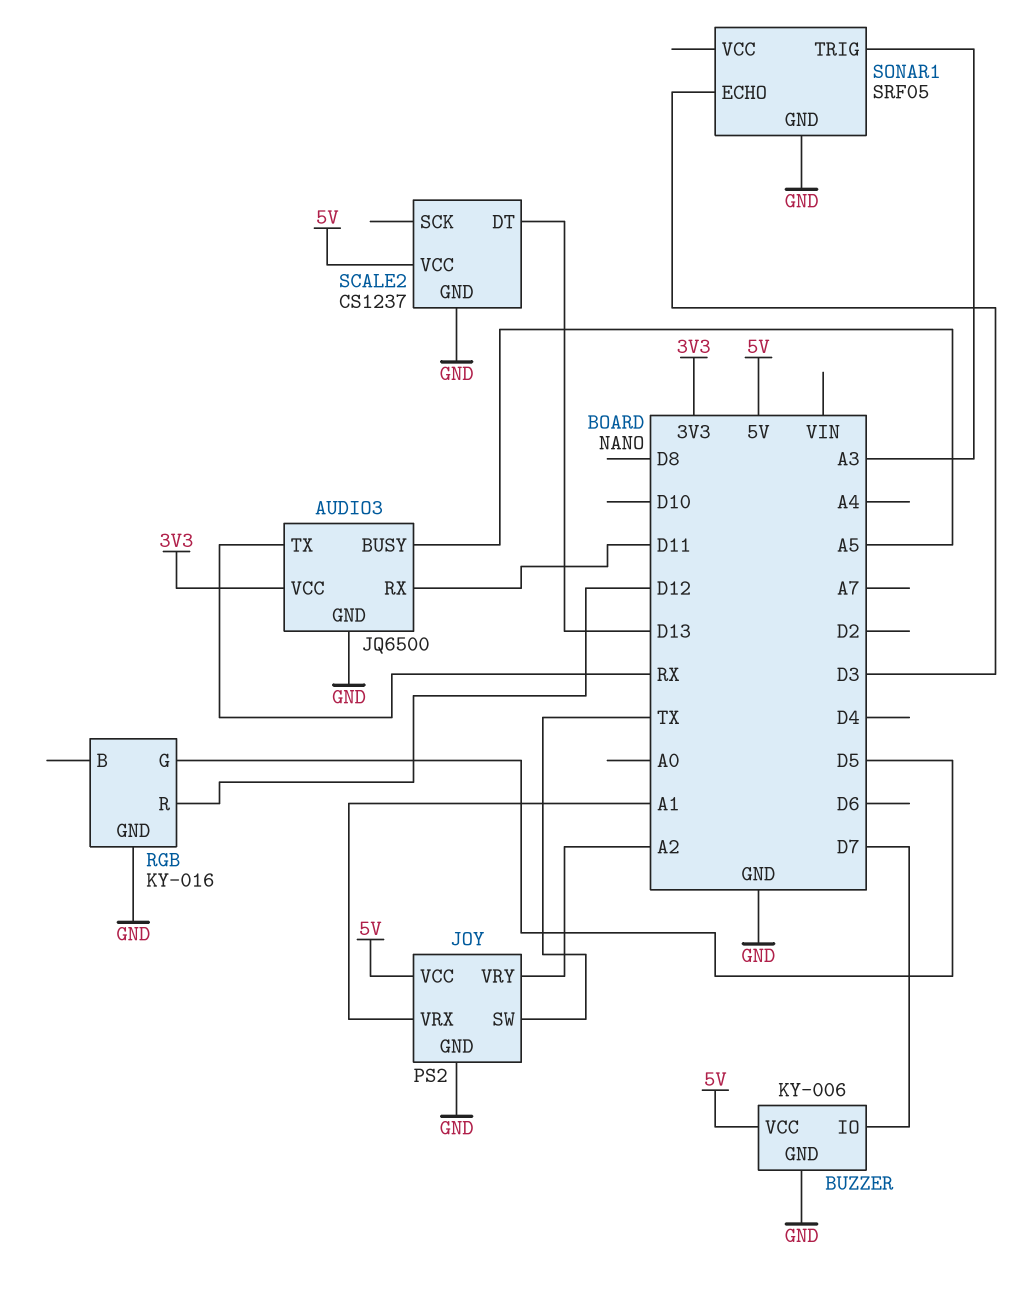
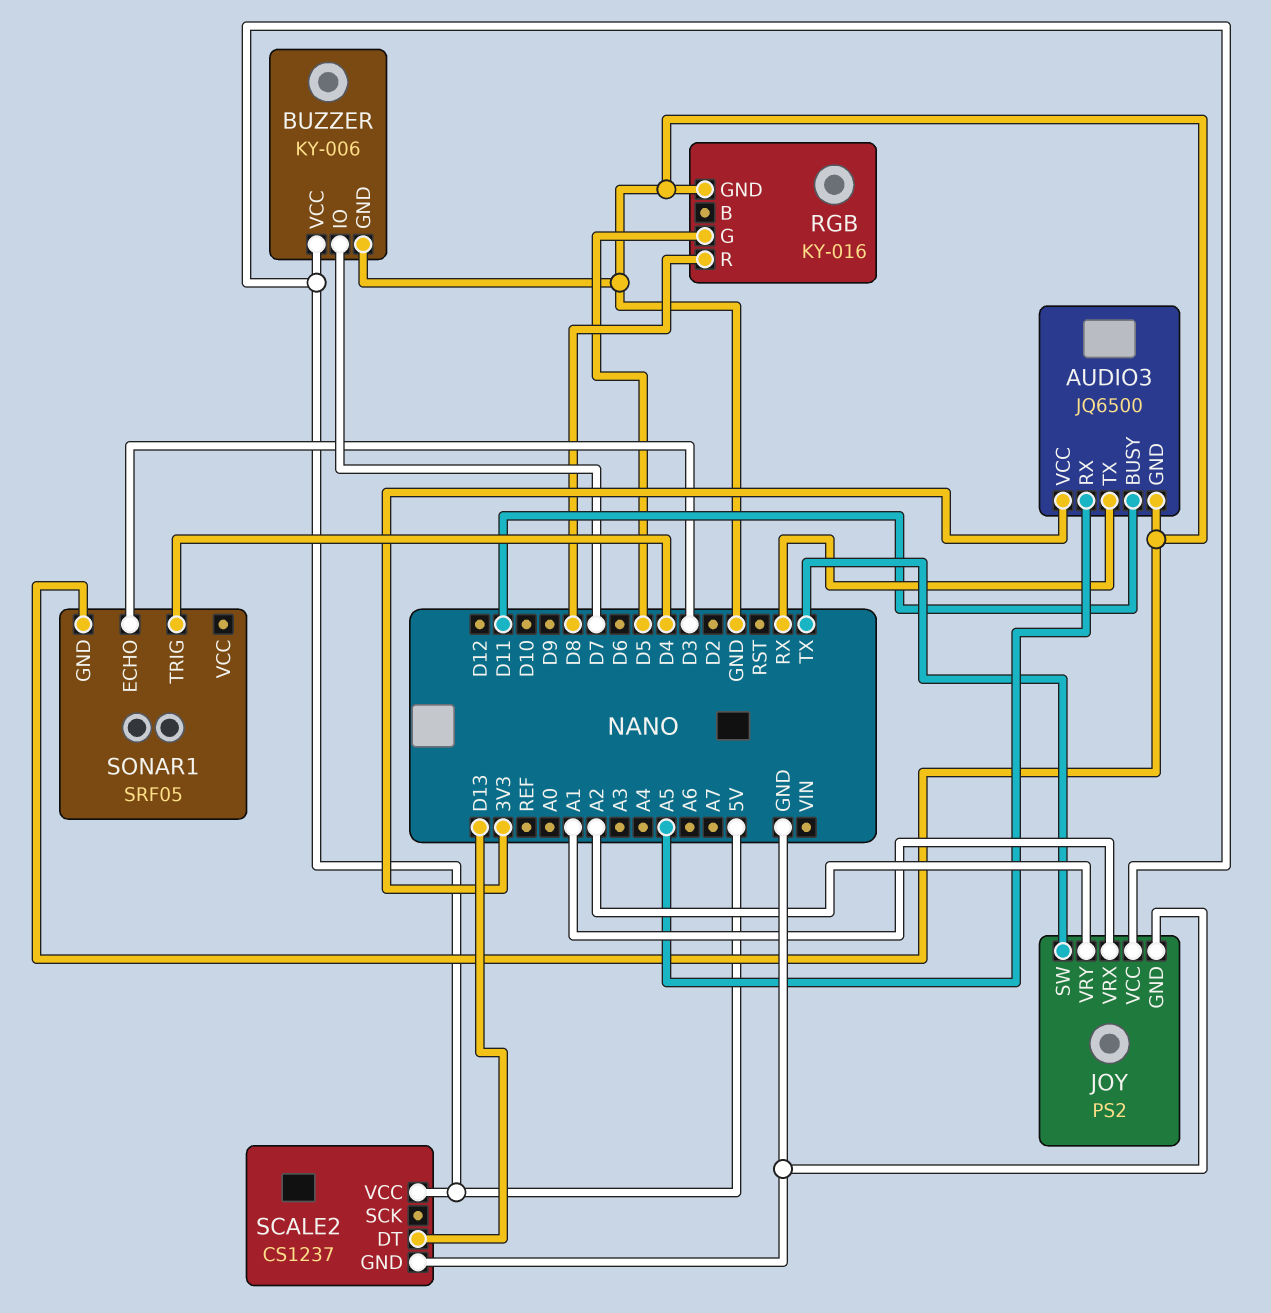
AUDIO3 pin BUSY: A5 -> D11
AUDIO3 pin RX: D11 -> A5
RGB pin R: D12 -> D8
SONAR1 pin TRIG: A3 -> D4

